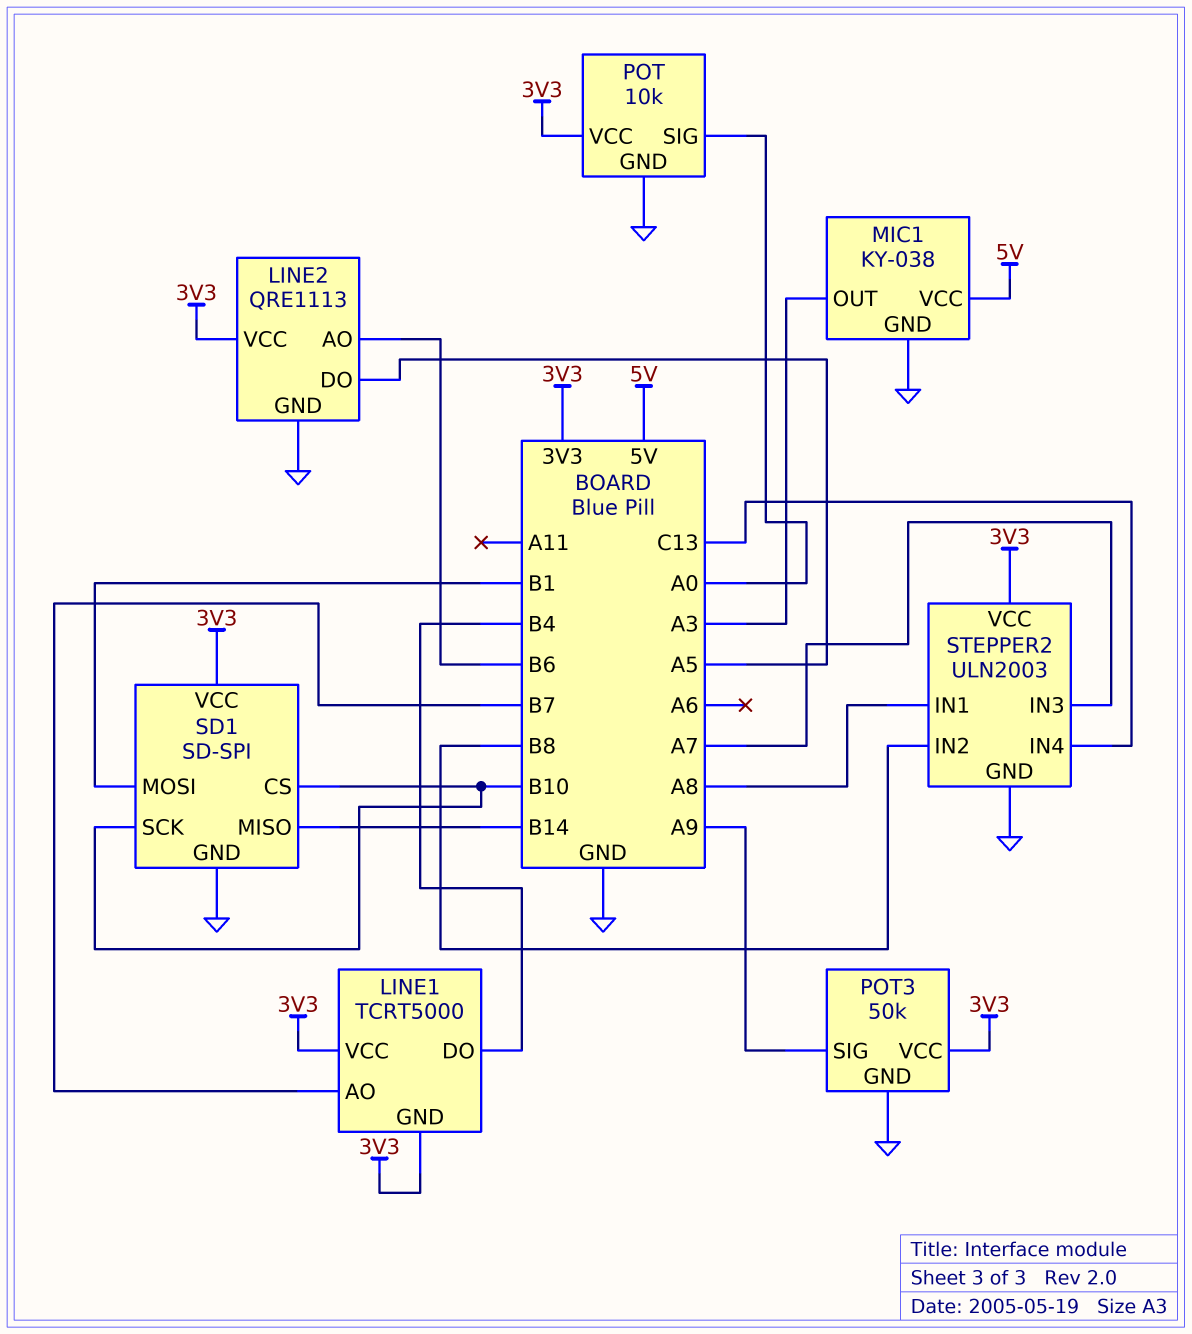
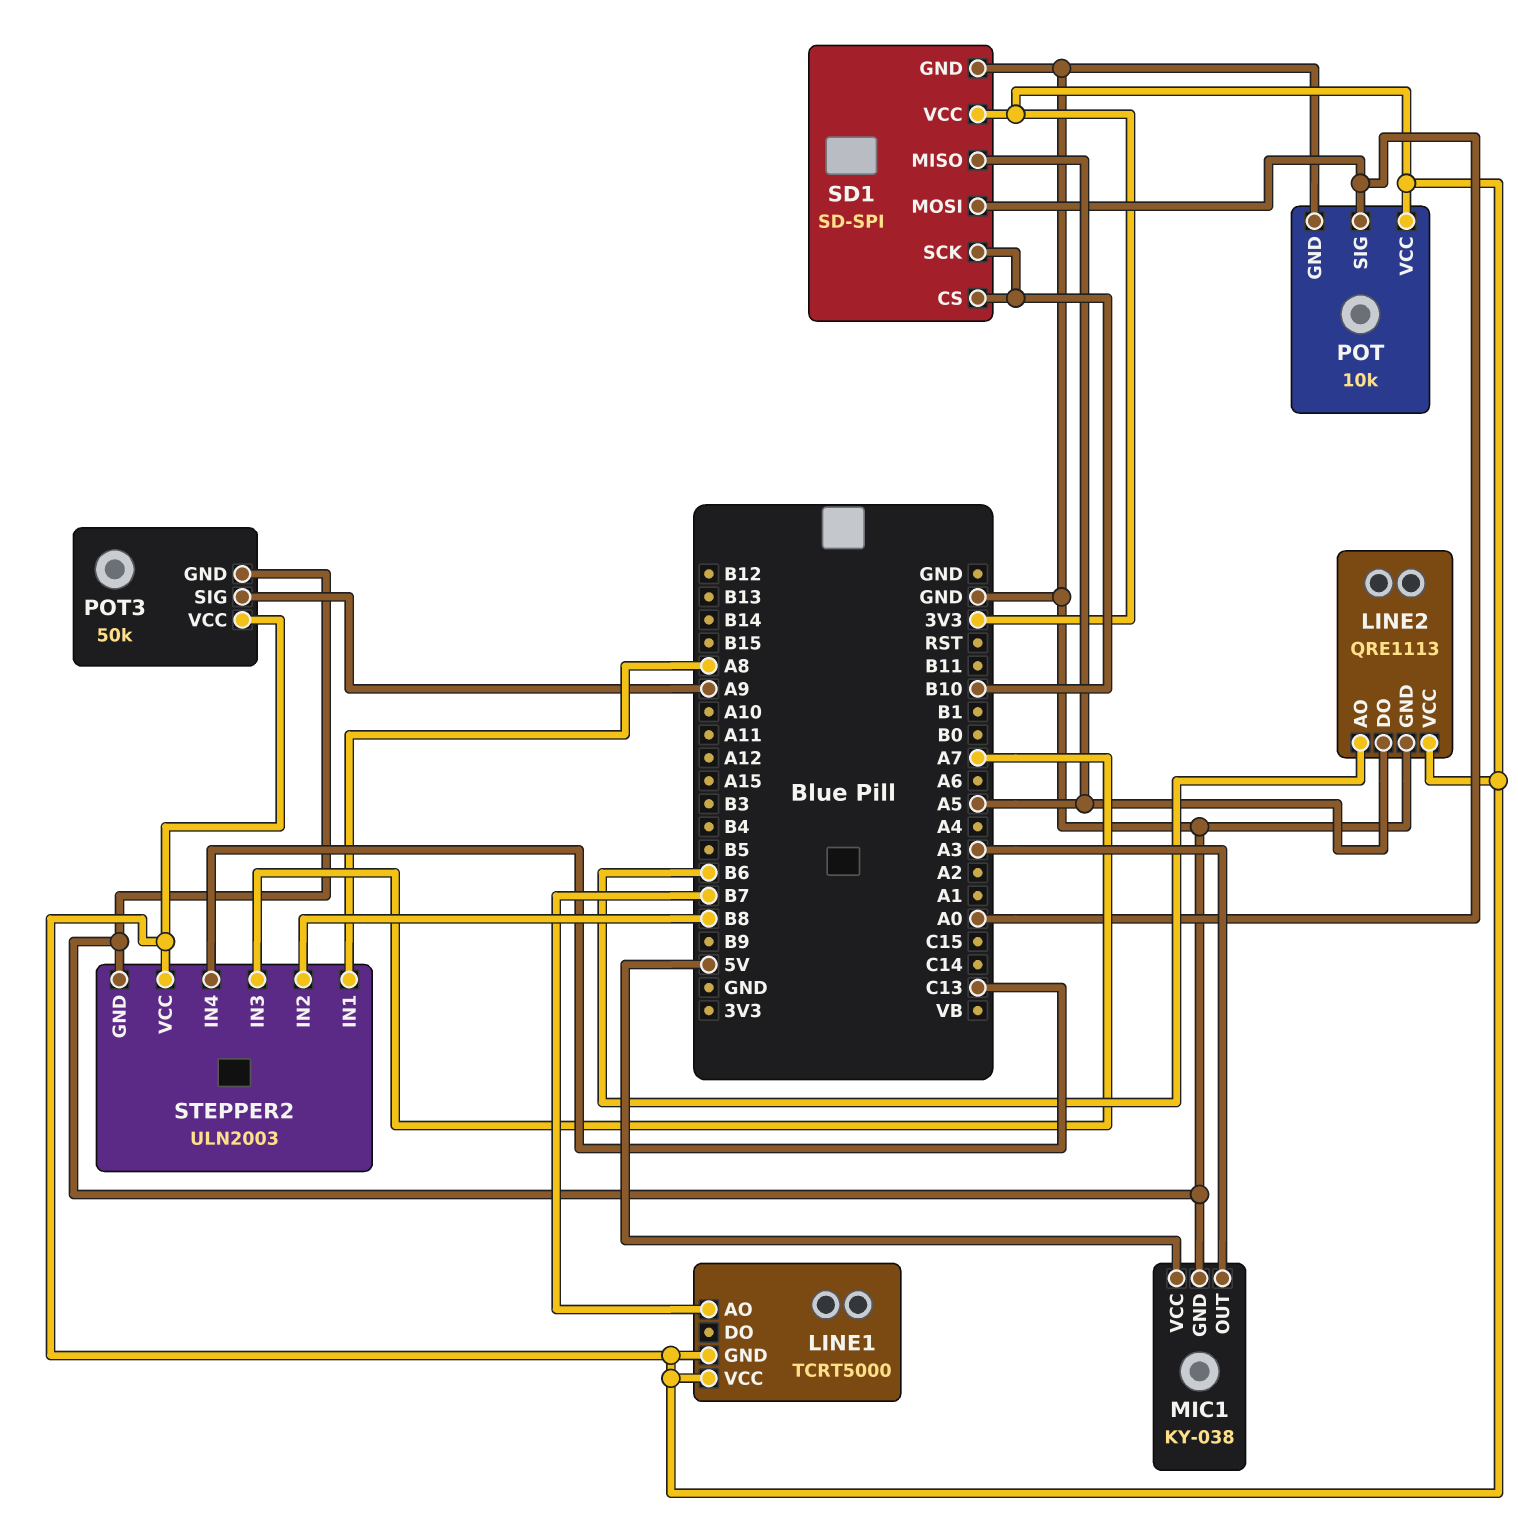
LINE1 pin DO: B4 -> none
SD1 pin MISO: B14 -> A5
SD1 pin MOSI: B1 -> A0

